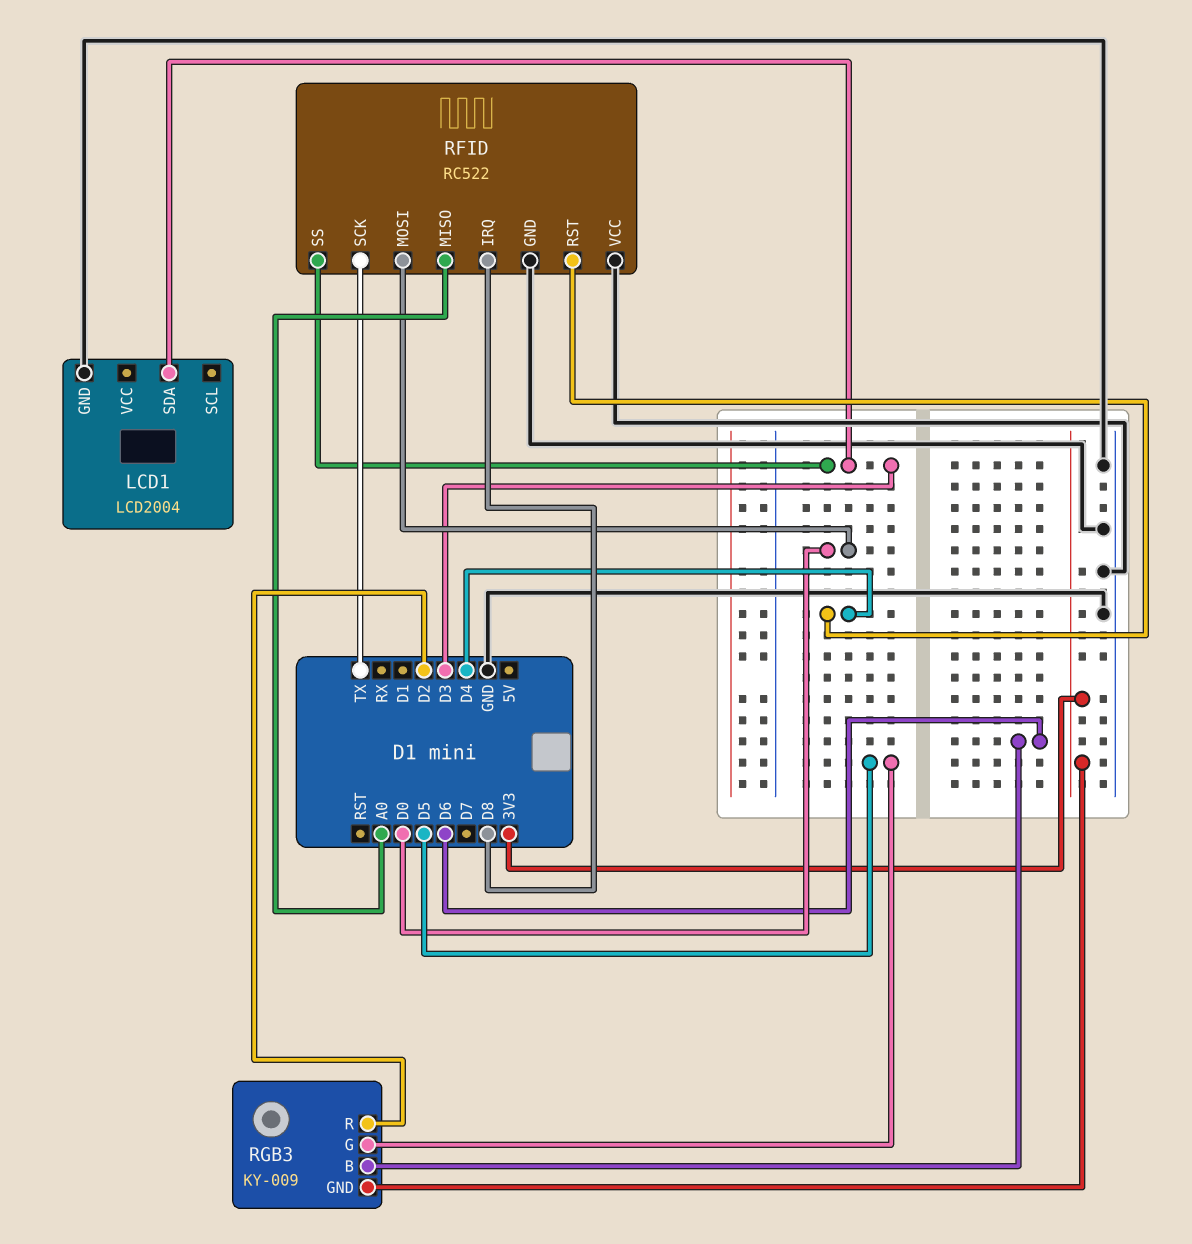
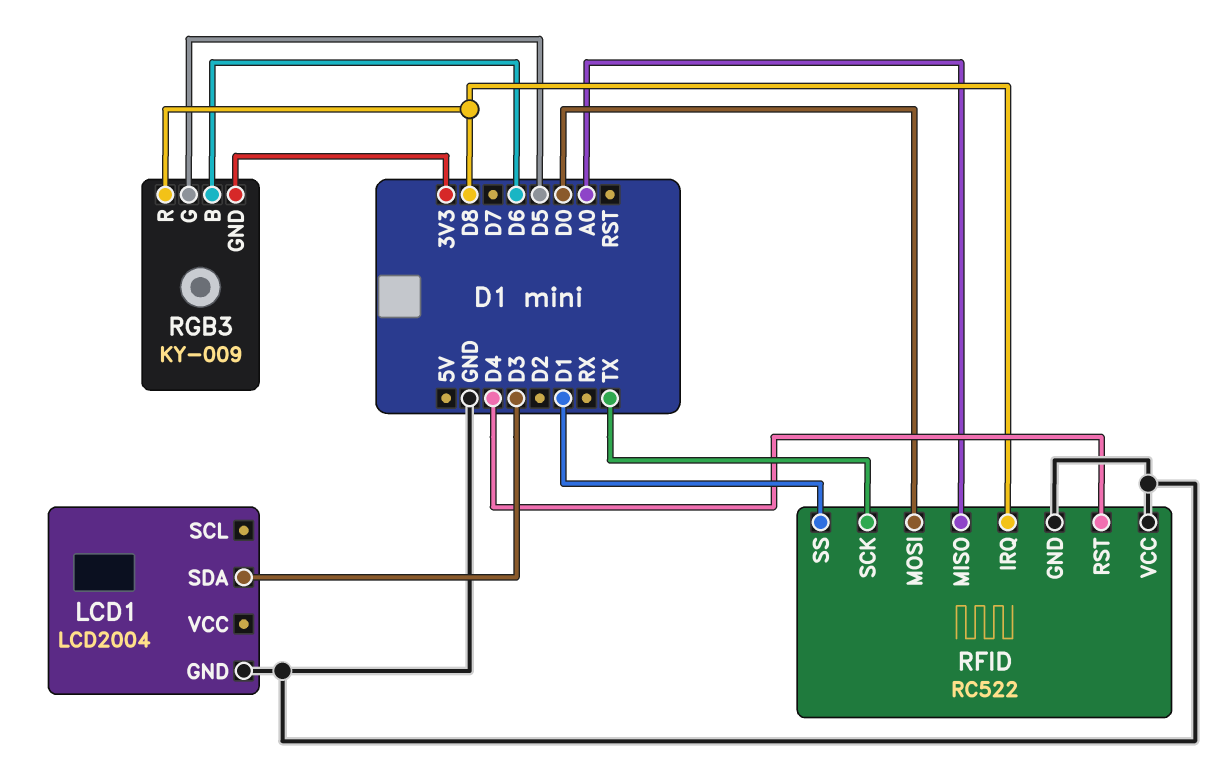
RFID pin SS: D3 -> D1
RGB3 pin R: D2 -> D8

